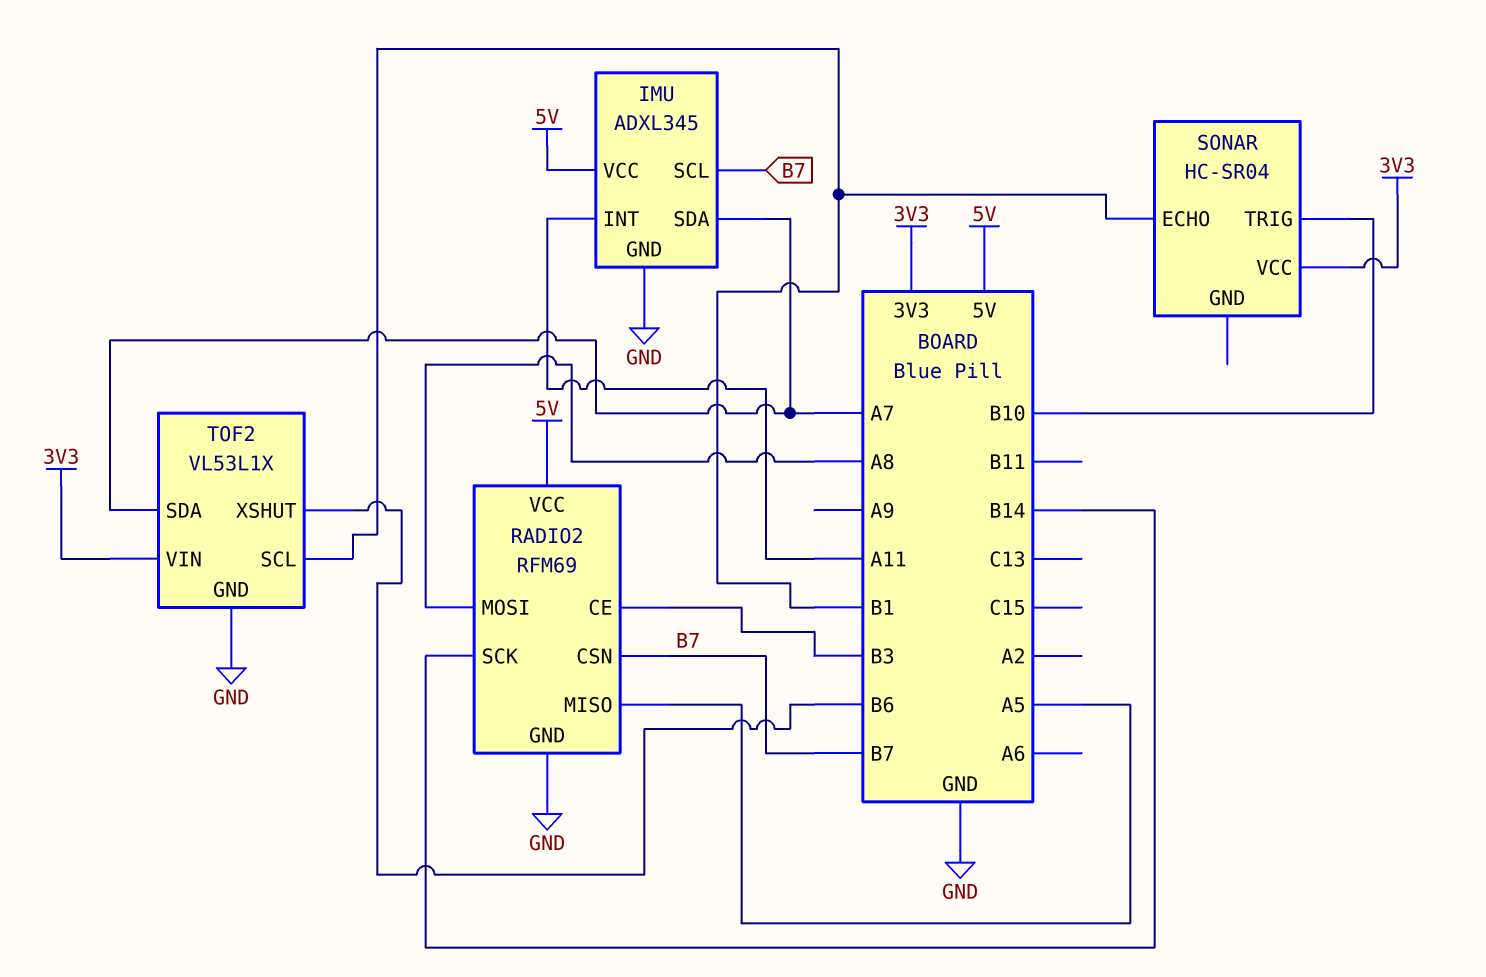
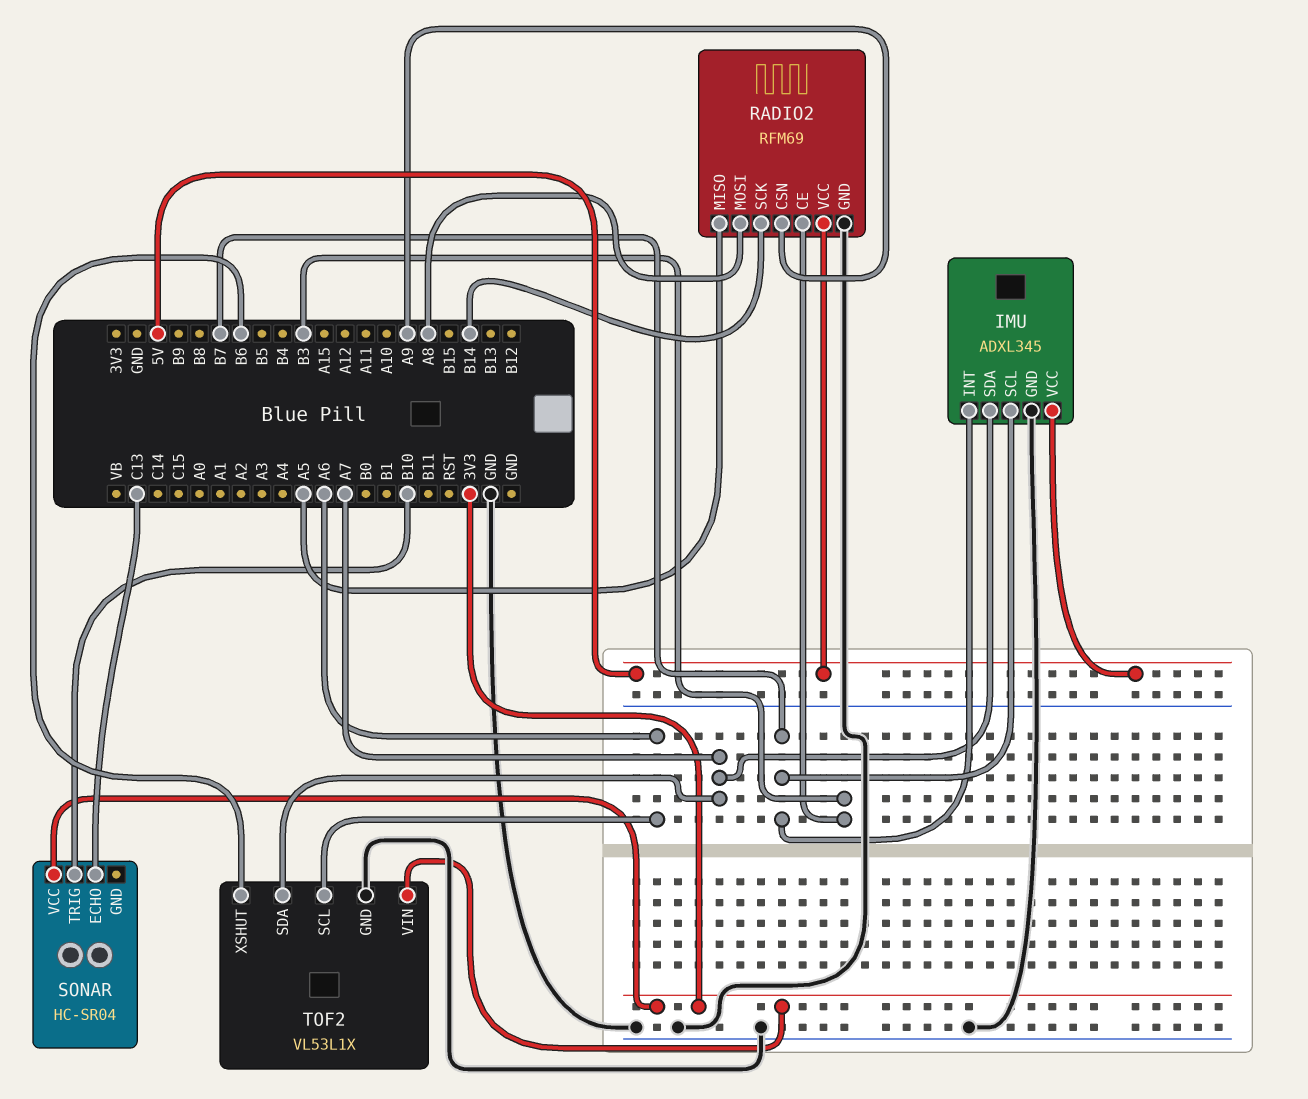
IMU pin INT: A11 -> B7
RADIO2 pin CSN: B7 -> A9
SONAR pin ECHO: B1 -> C13
TOF2 pin SCL: B1 -> A6

